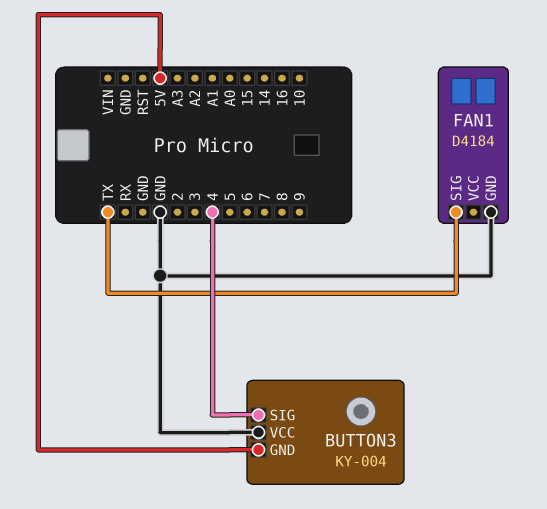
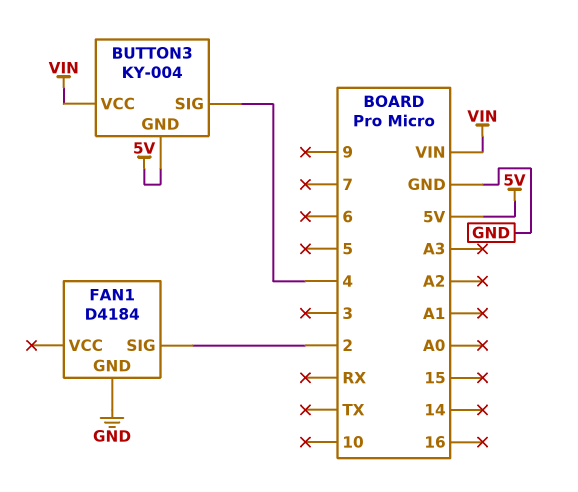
BUTTON3 pin VCC: GND -> VIN
FAN1 pin SIG: TX -> 2

